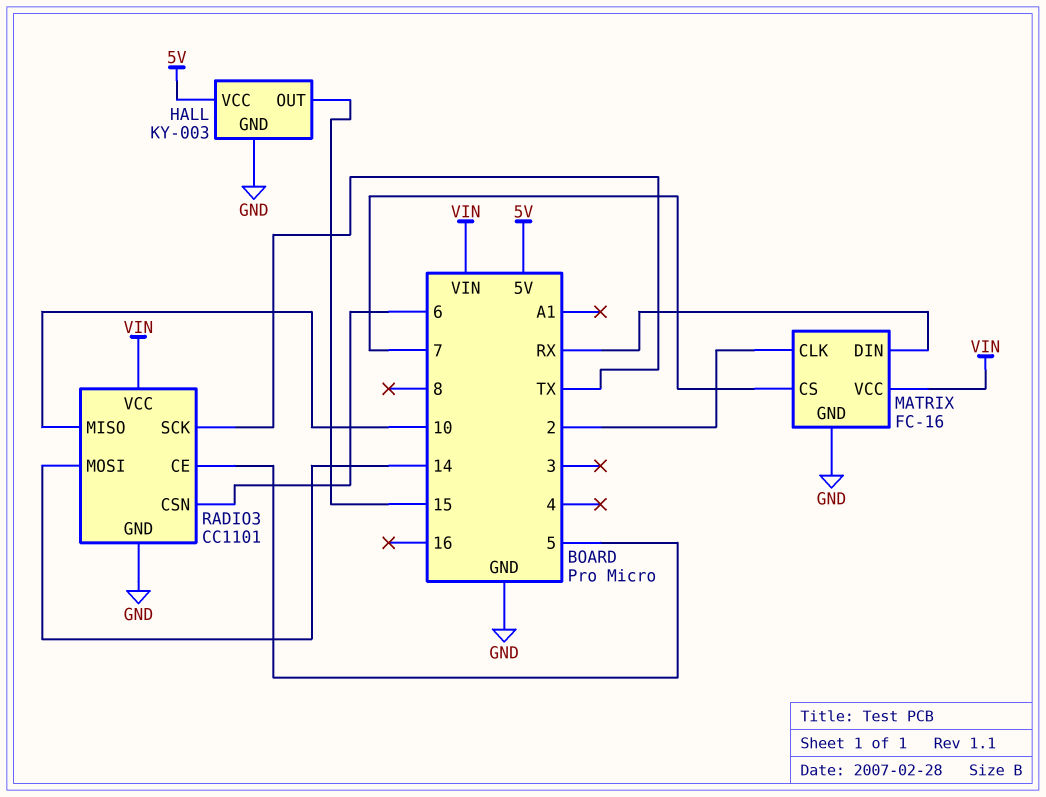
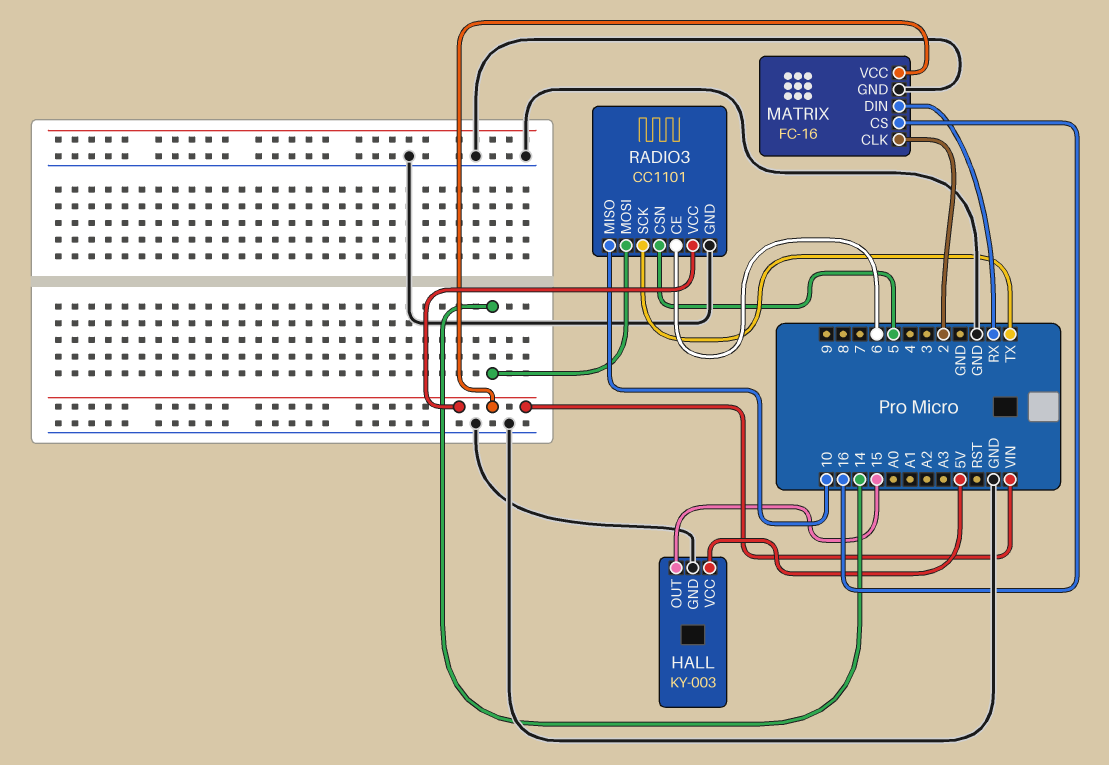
MATRIX pin CS: 7 -> 16
RADIO3 pin CE: 5 -> 6
RADIO3 pin CSN: 6 -> 5

